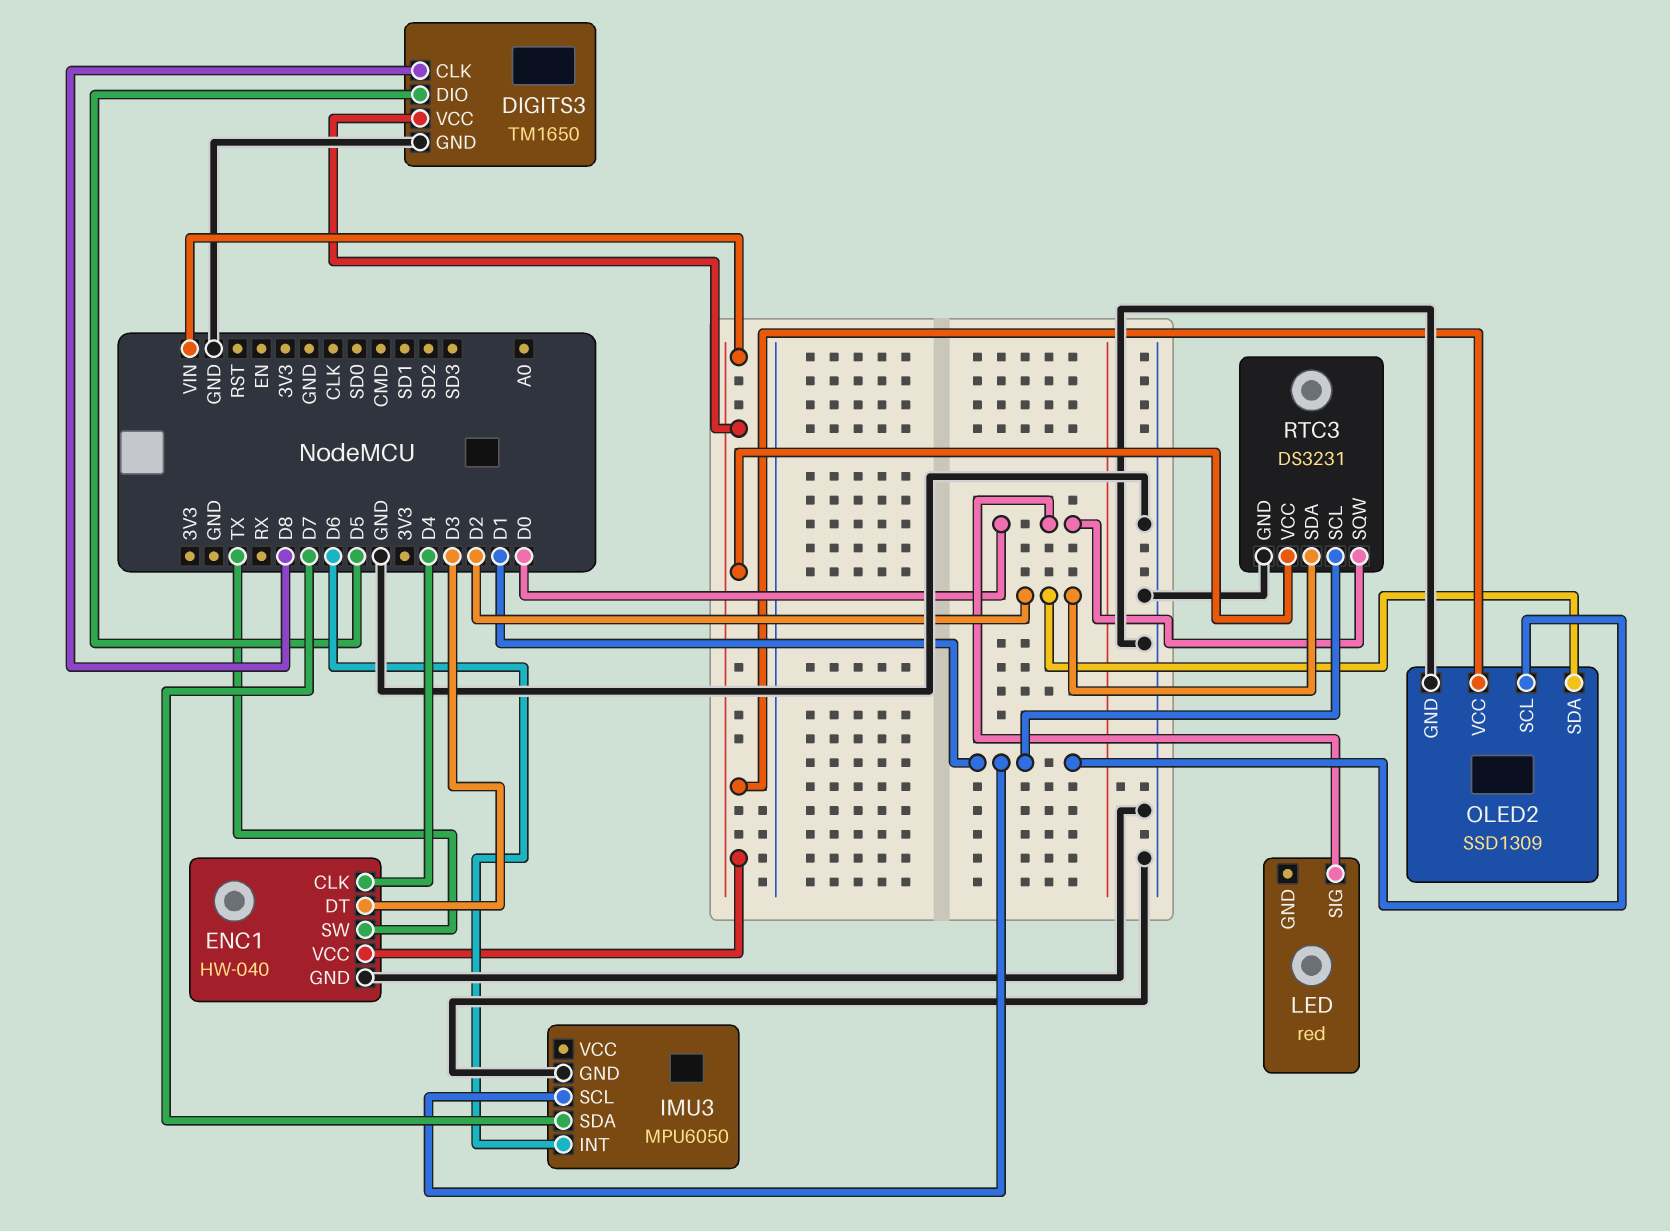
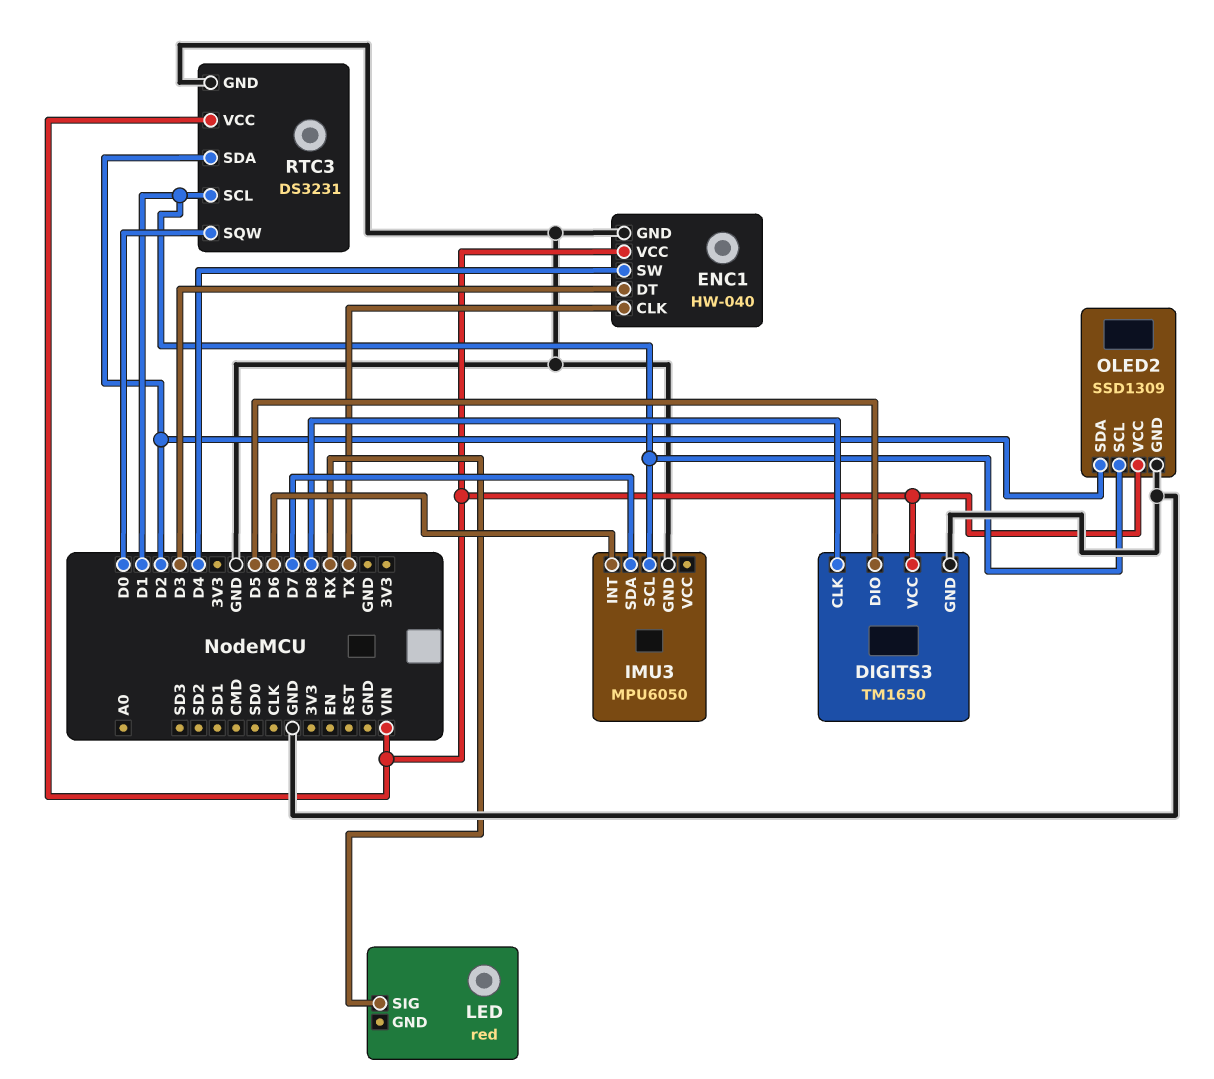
ENC1 pin CLK: D4 -> TX
ENC1 pin SW: TX -> D4
LED pin SIG: D0 -> RX

